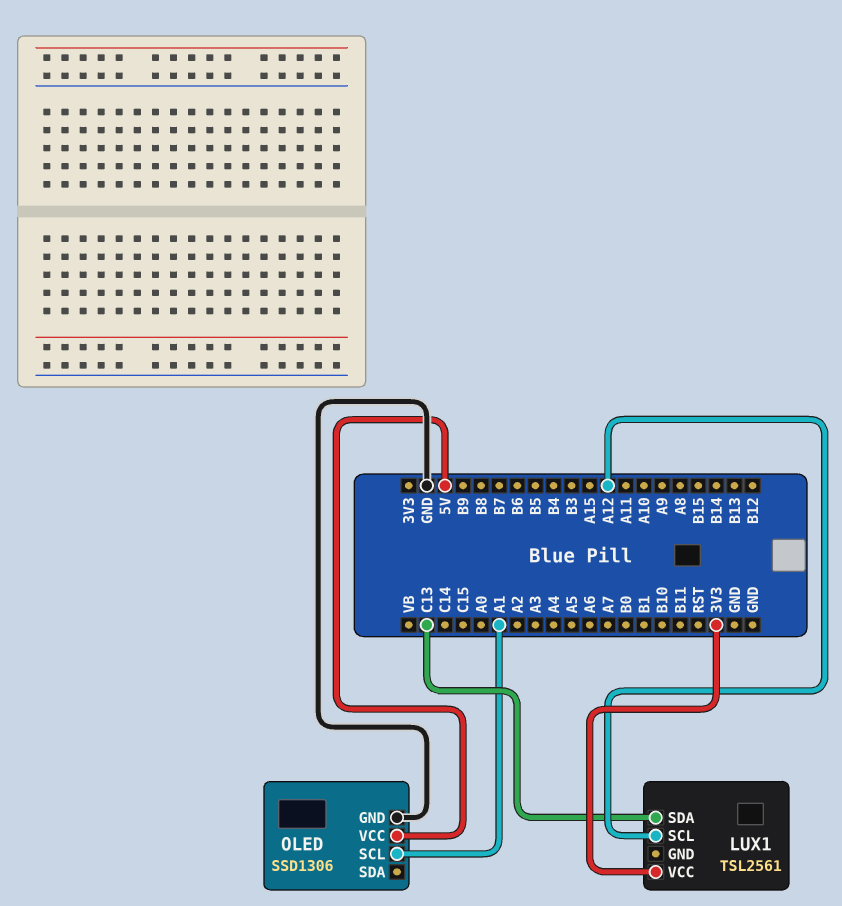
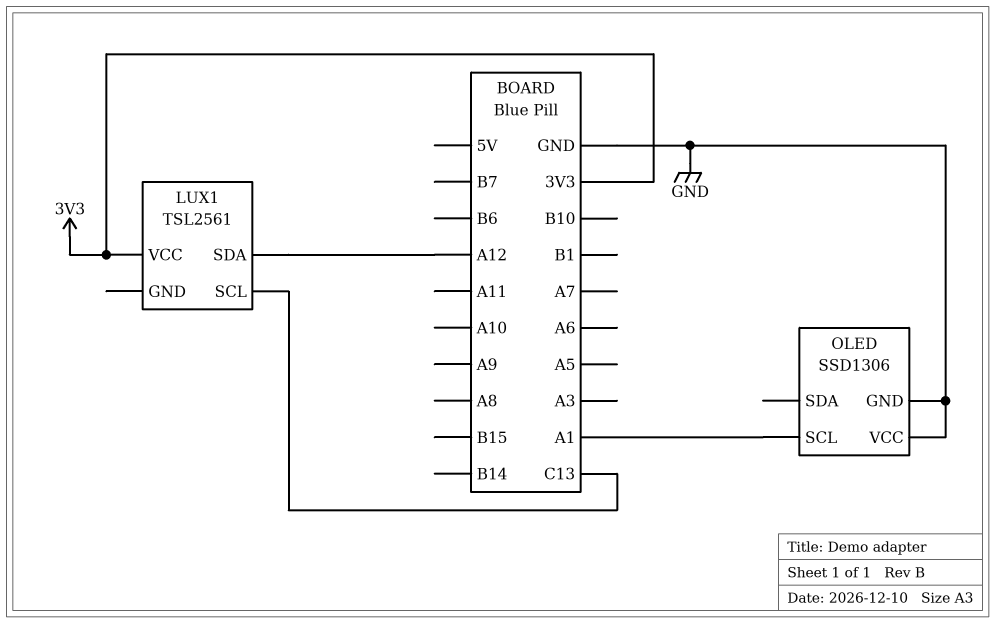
LUX1 pin SCL: A12 -> C13
LUX1 pin SDA: C13 -> A12
OLED pin VCC: 5V -> GND

